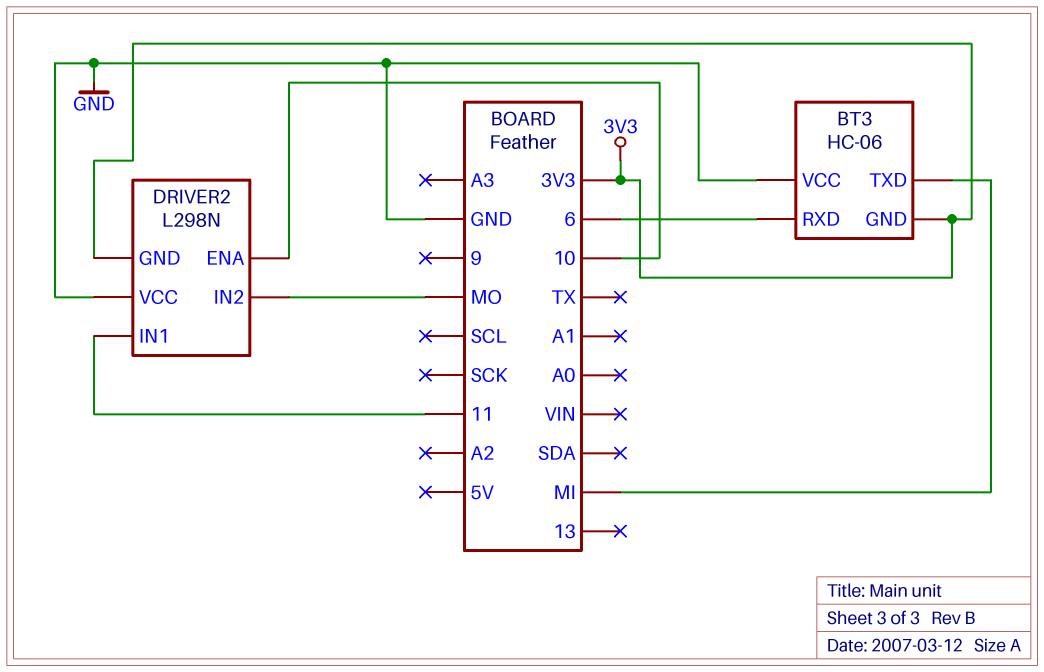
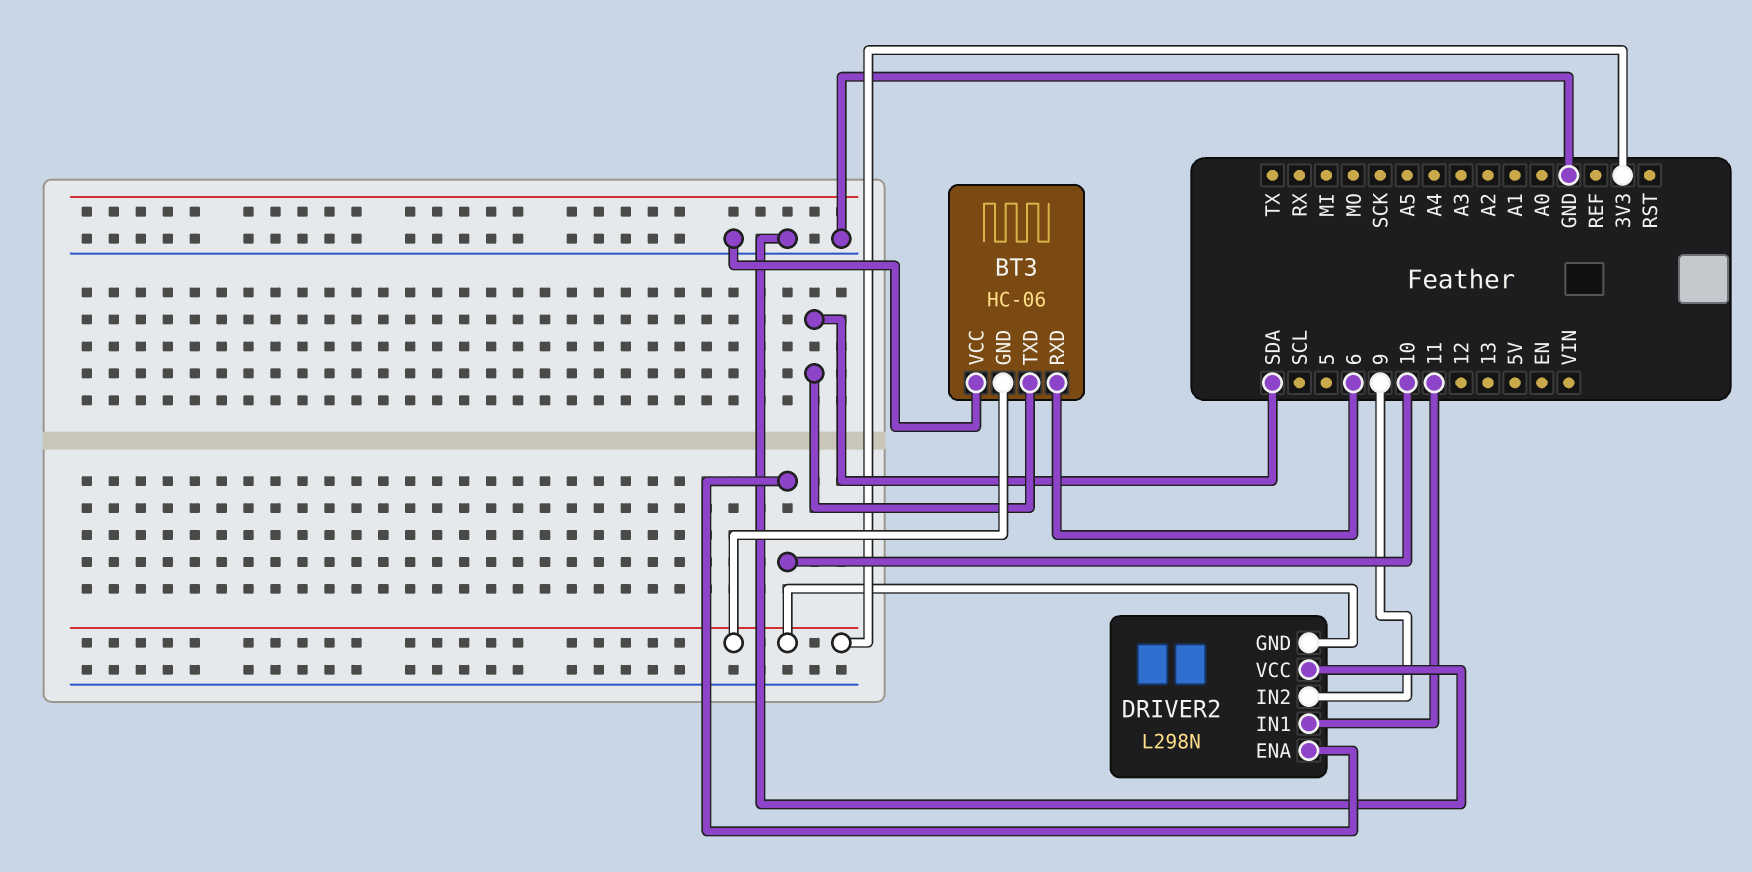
BT3 pin TXD: MI -> SDA
DRIVER2 pin IN2: MO -> 9

